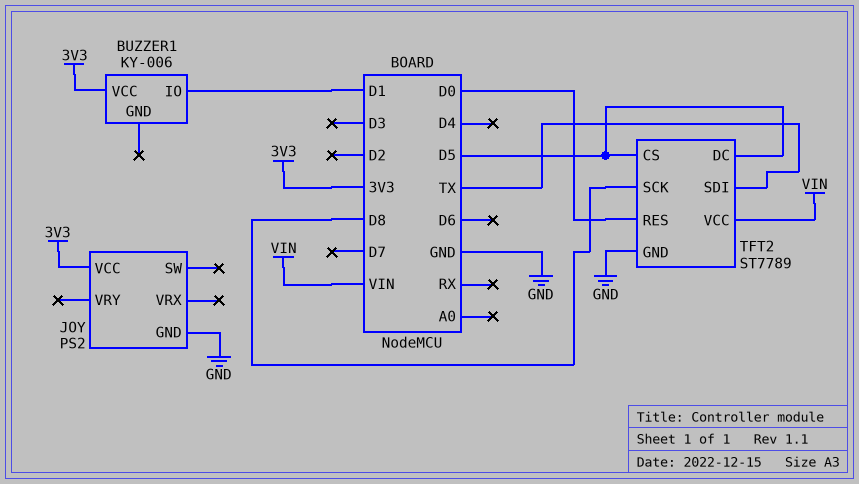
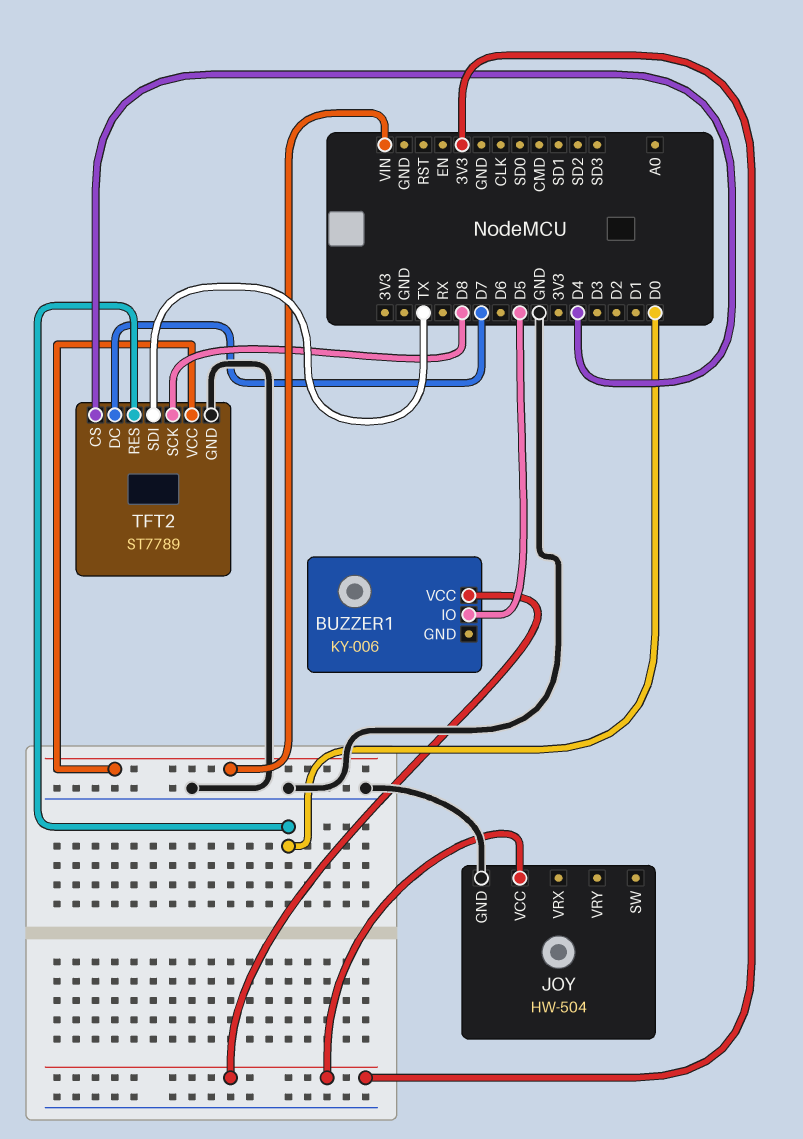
BUZZER1 pin IO: D1 -> D5
JOY: PS2 -> HW-504
TFT2 pin CS: D5 -> D4
TFT2 pin DC: D5 -> D7

